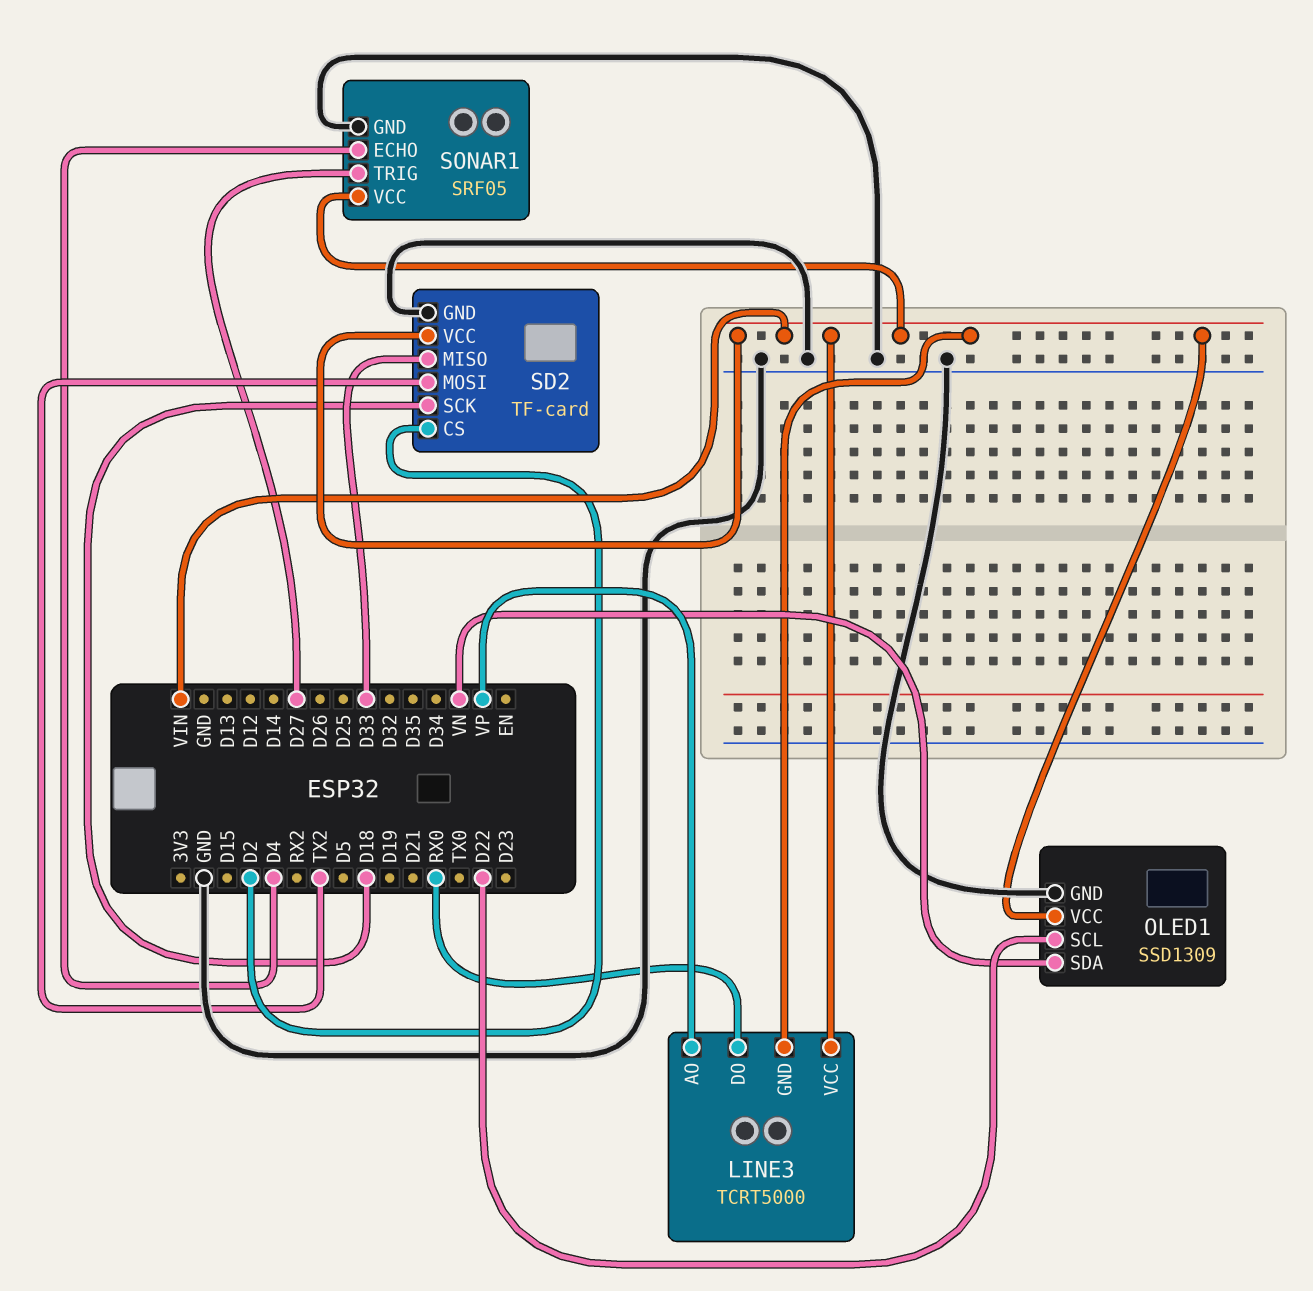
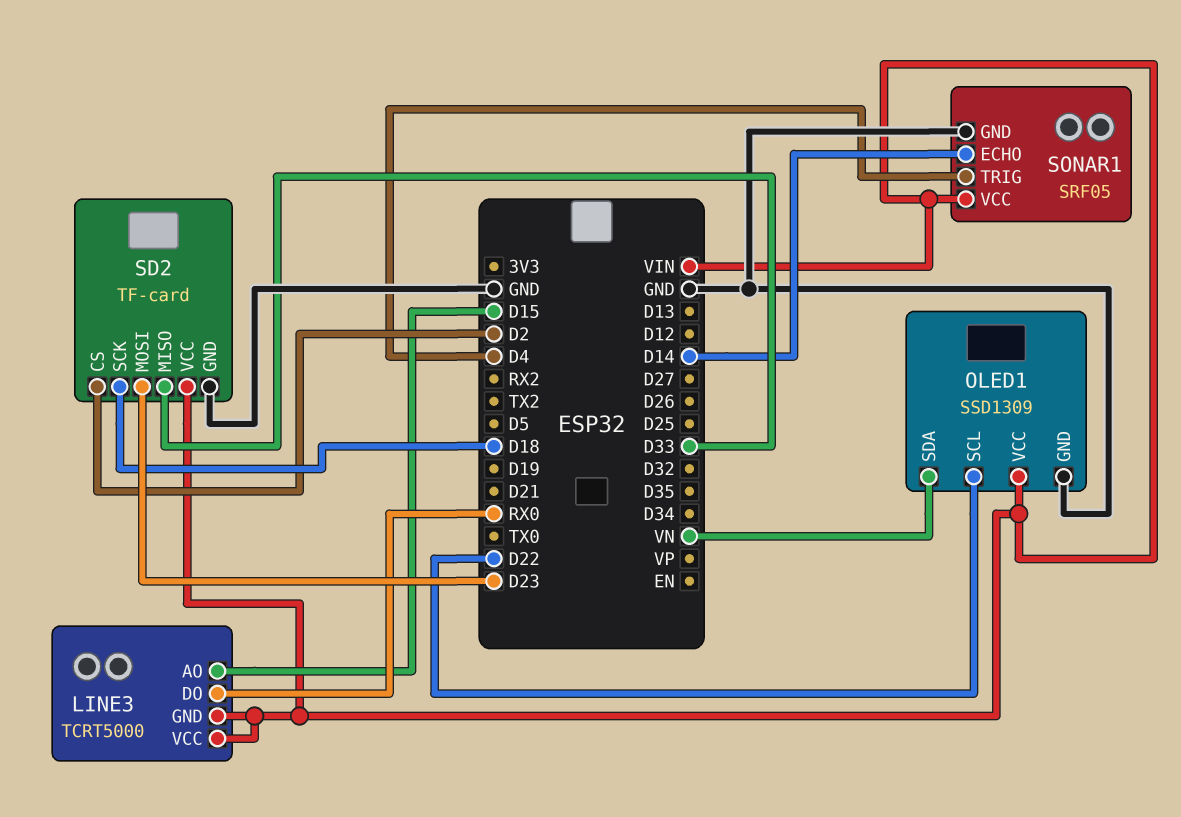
LINE3 pin AO: VP -> D15
SD2 pin MOSI: TX2 -> D23
SONAR1 pin ECHO: D4 -> D14
SONAR1 pin TRIG: D27 -> D4

